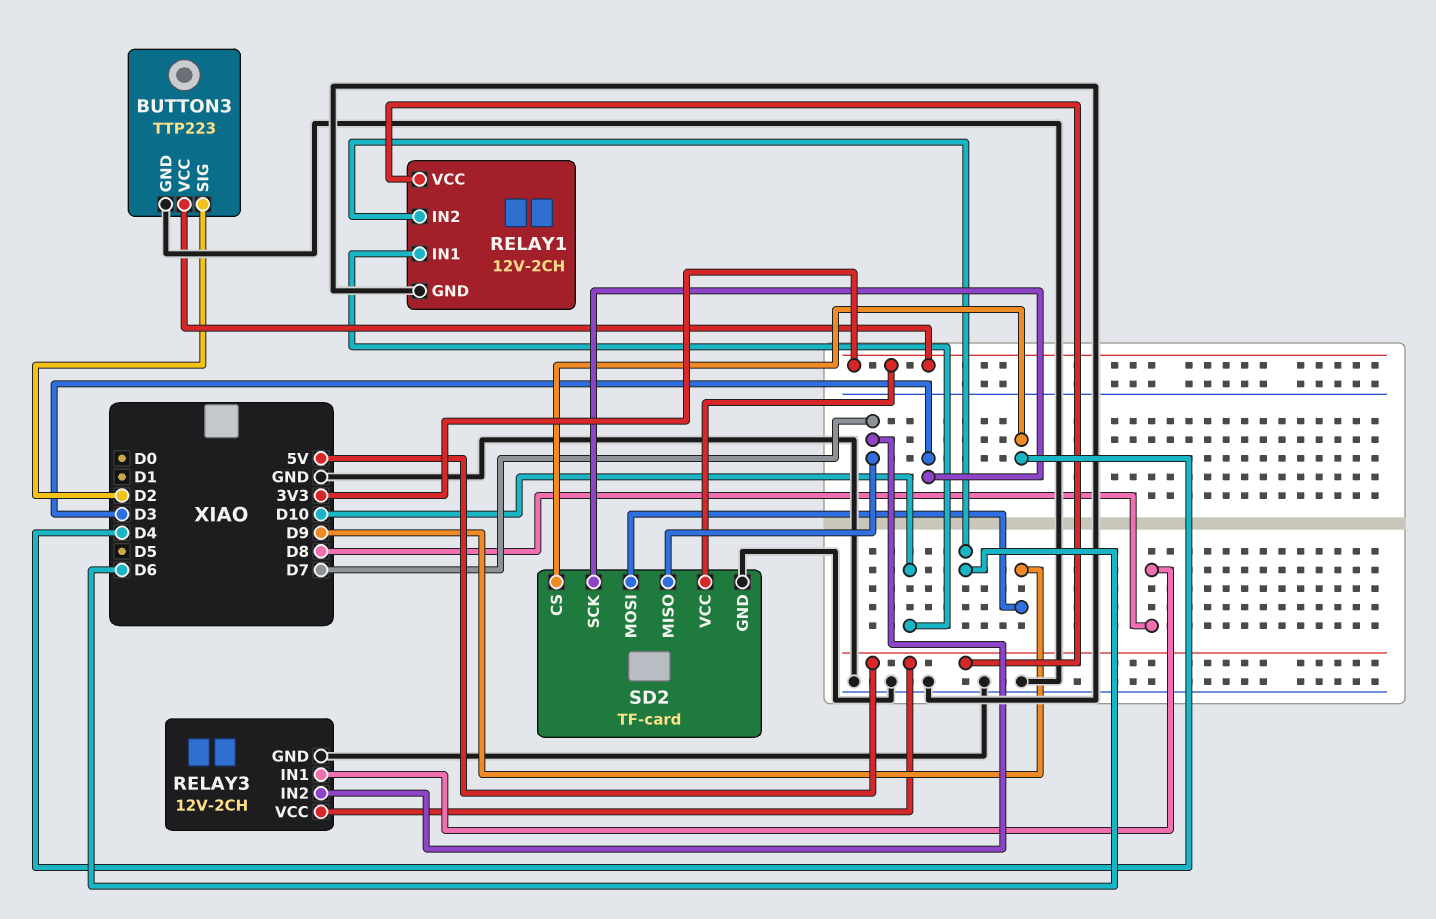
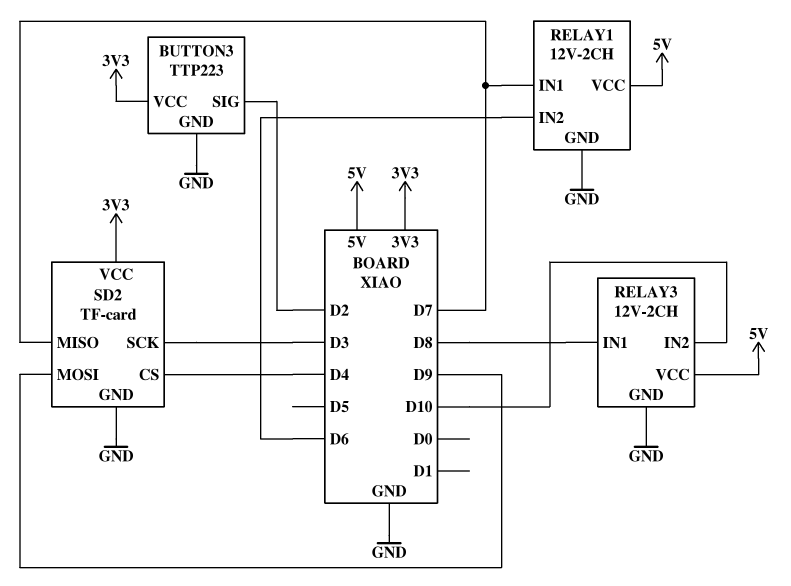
RELAY1 pin IN1: D10 -> D7
RELAY3 pin IN2: D7 -> D10

